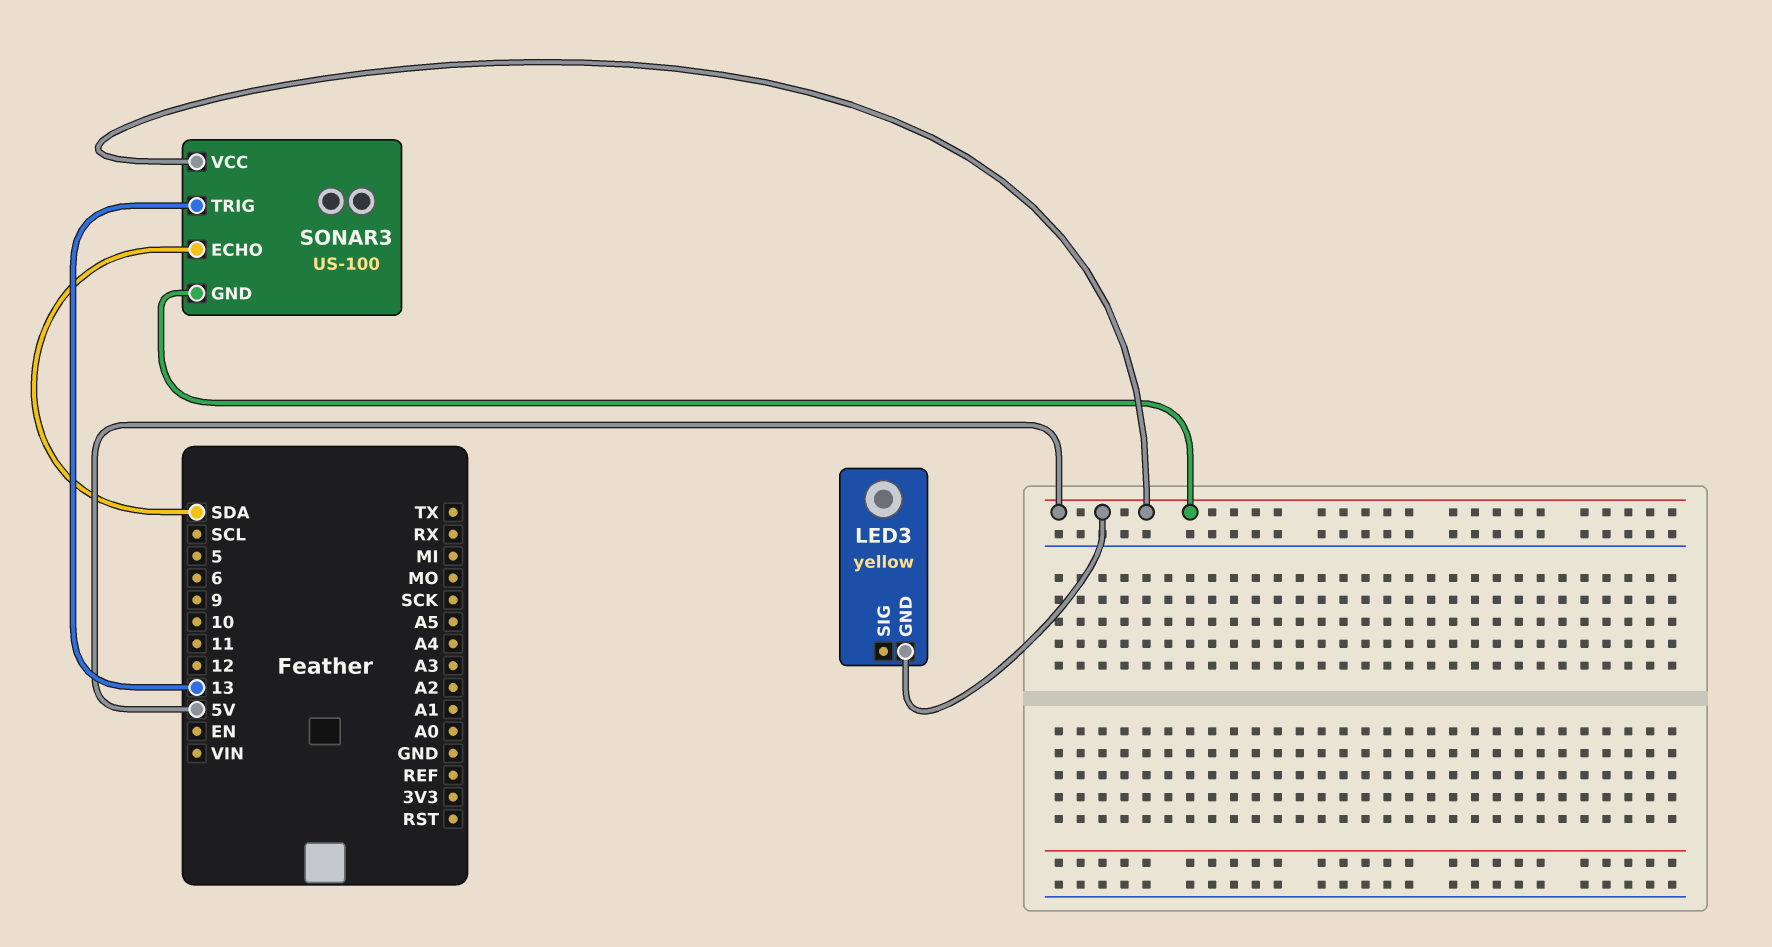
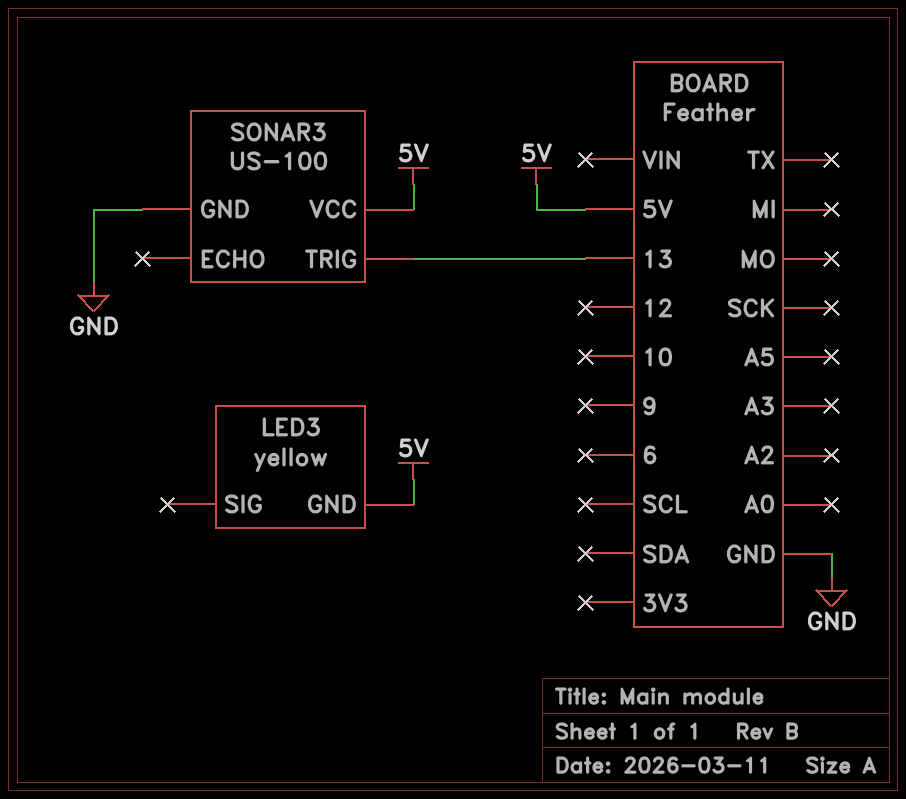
SONAR3 pin ECHO: SDA -> none
SONAR3 pin GND: 5V -> GND

